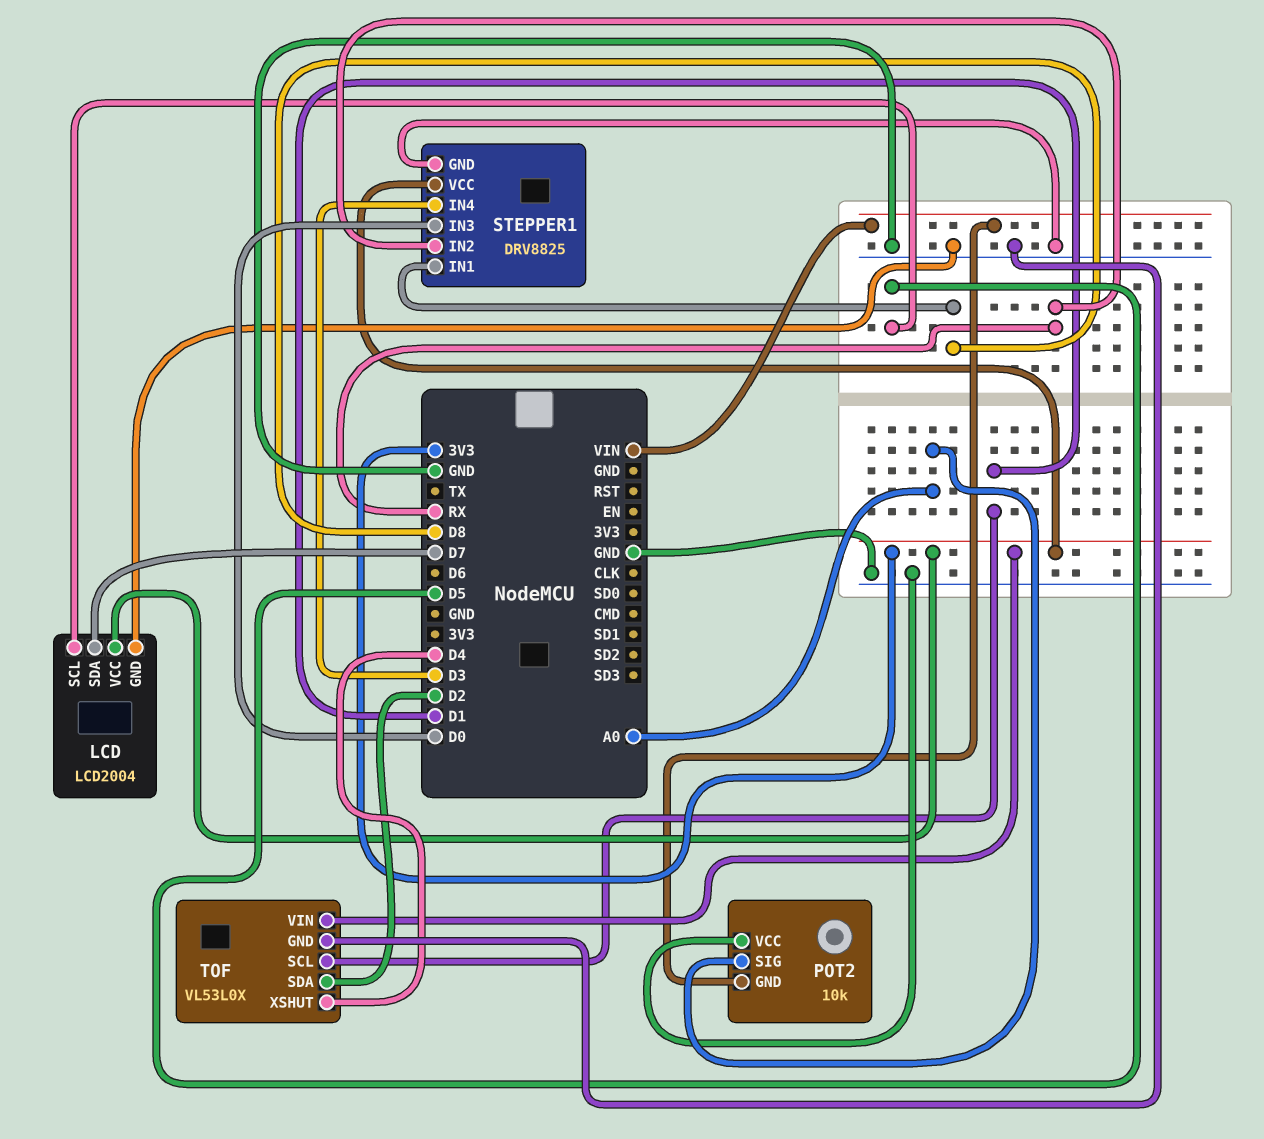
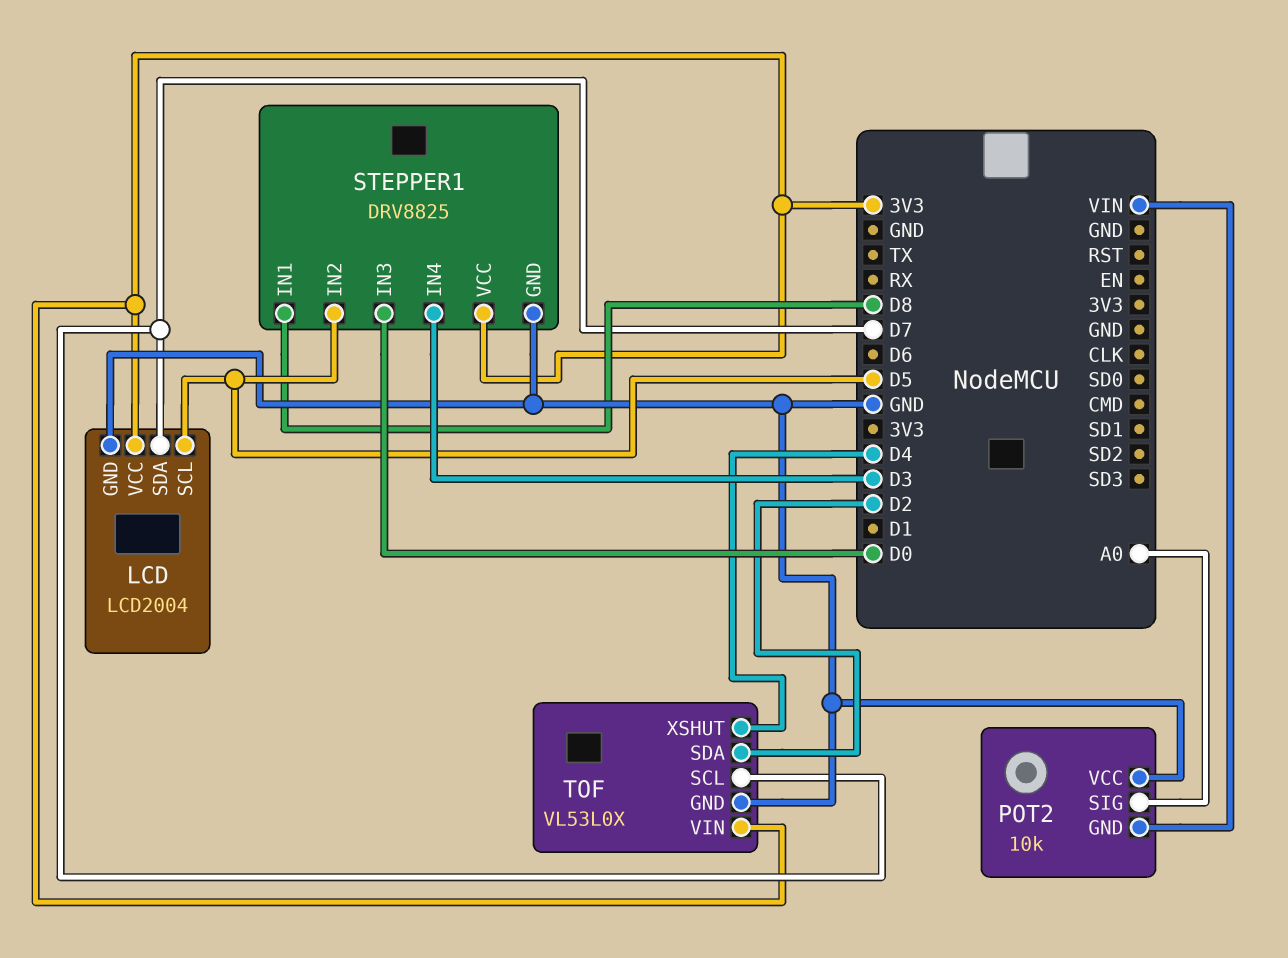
STEPPER1 pin IN2: RX -> D5
TOF pin SCL: D1 -> D7

